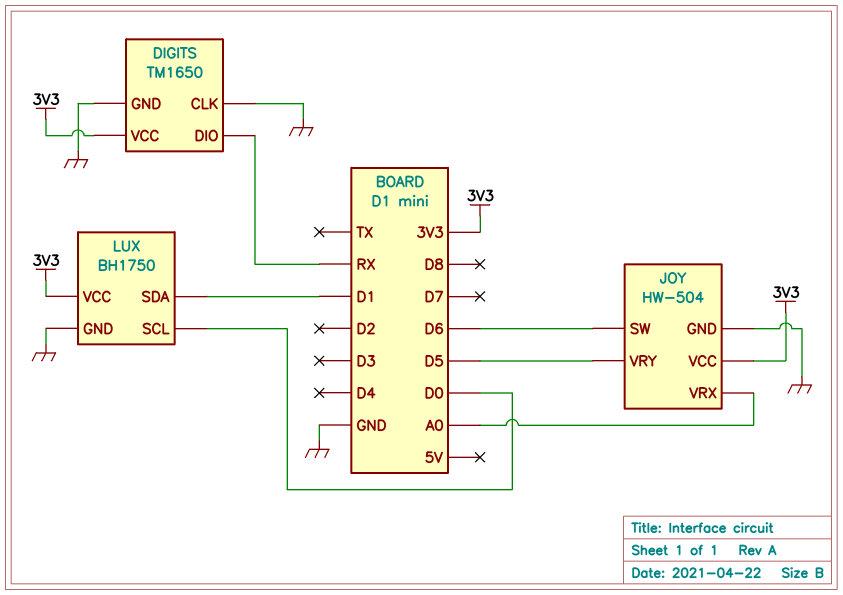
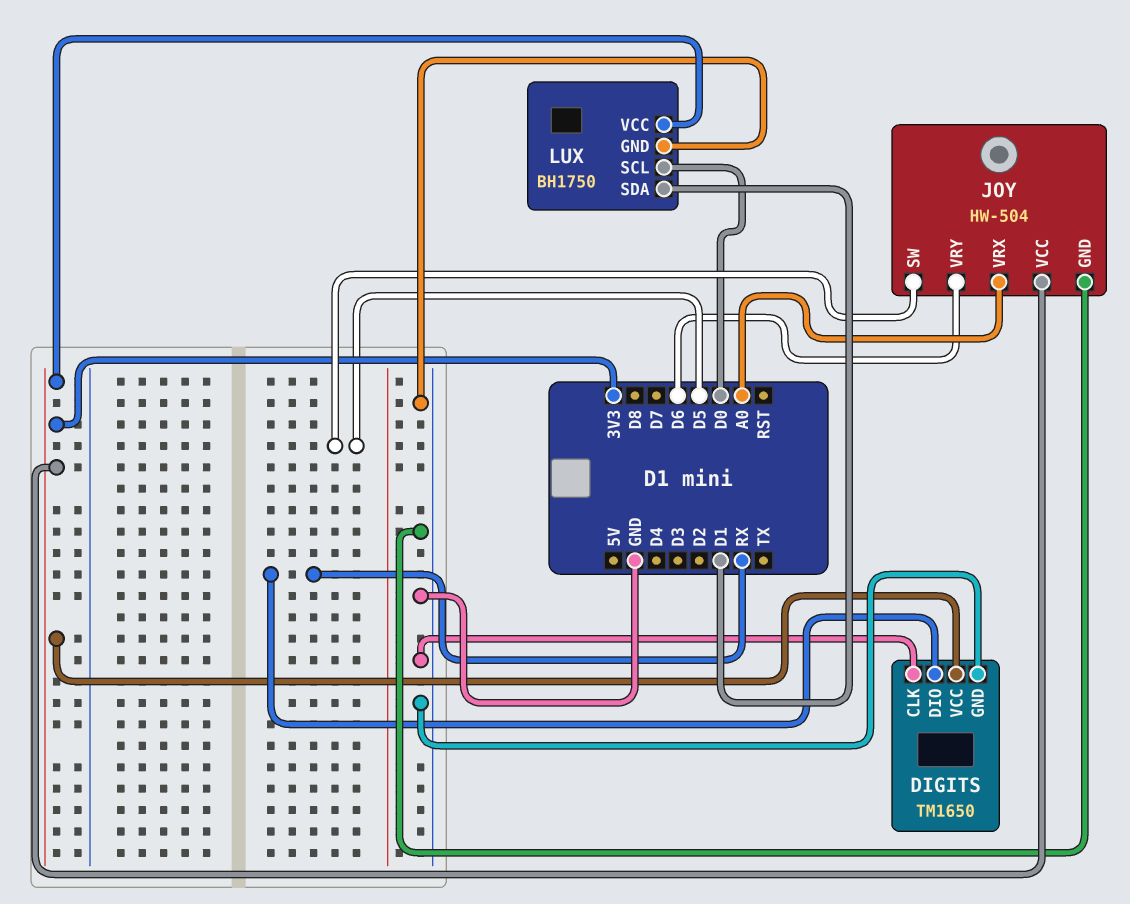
JOY pin SW: D6 -> D5
JOY pin VRY: D5 -> D6

